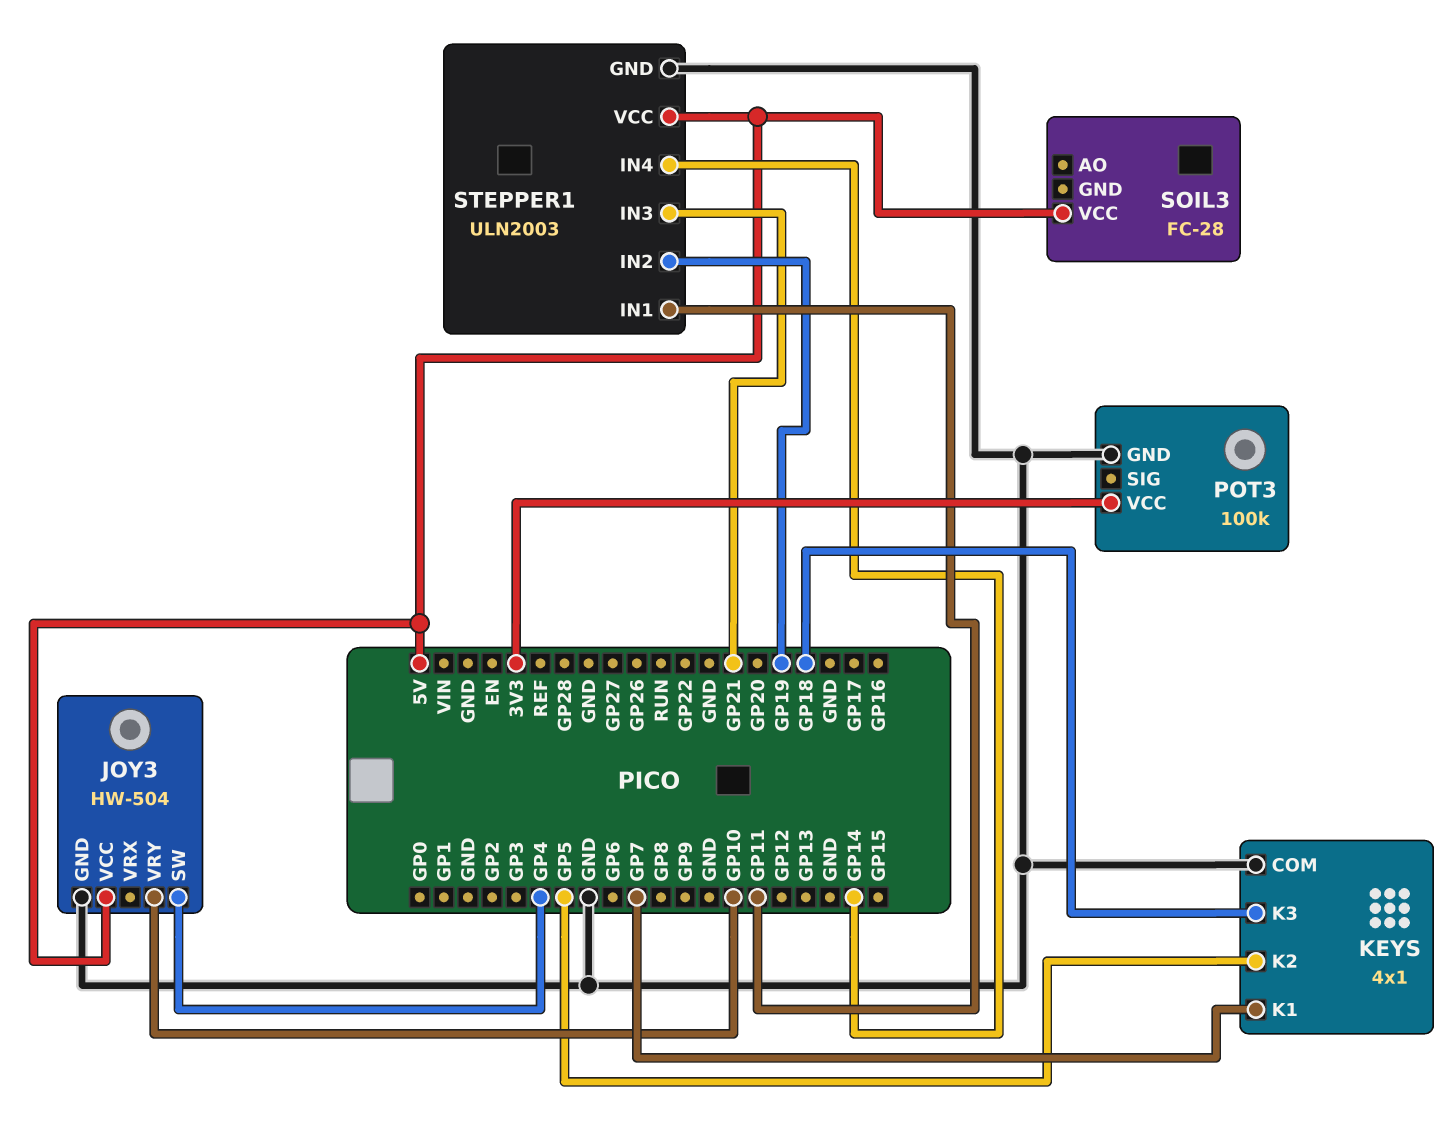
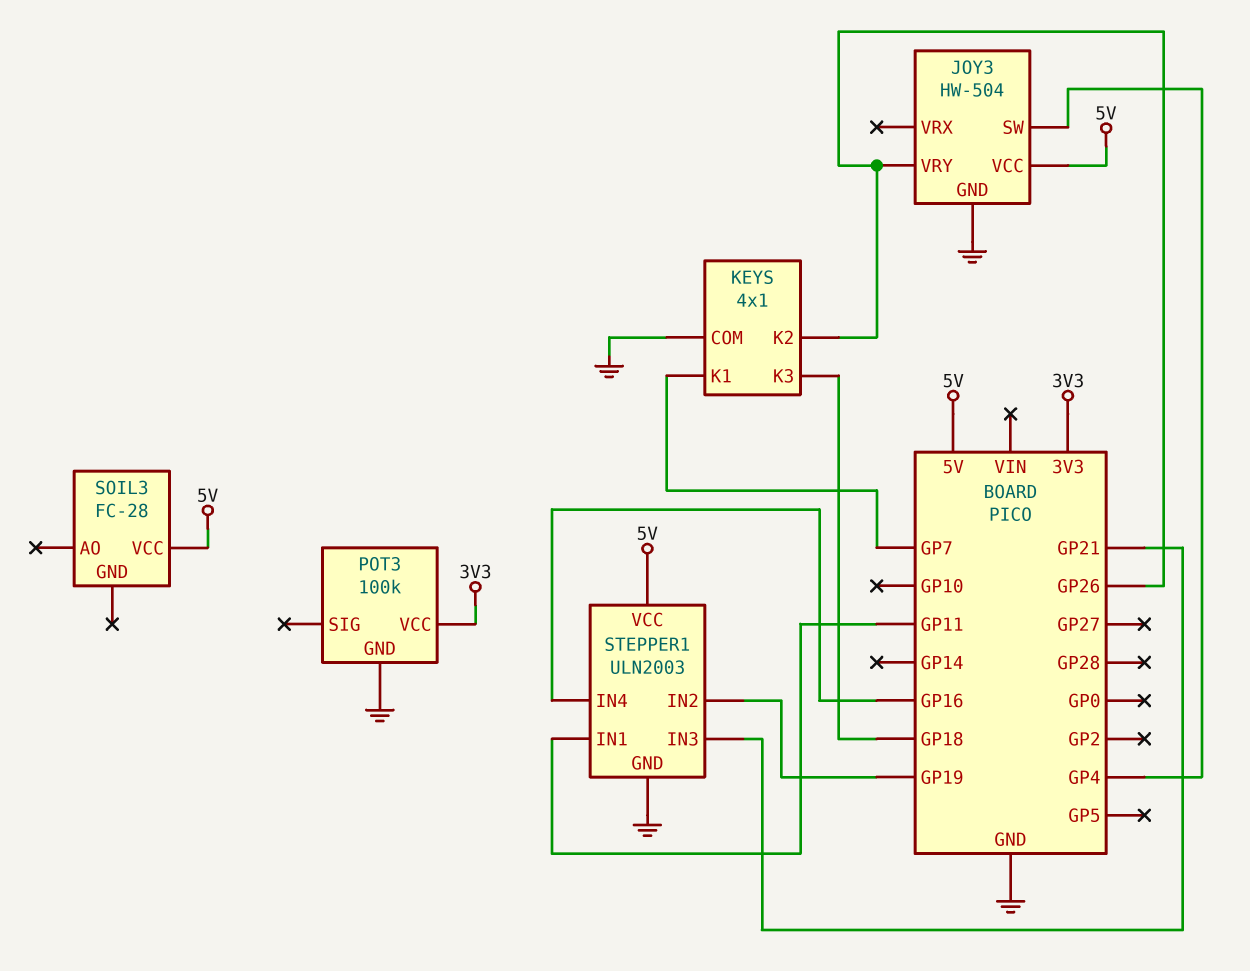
JOY3 pin VRY: GP10 -> GP26
KEYS pin K2: GP5 -> GP26
STEPPER1 pin IN4: GP14 -> GP16

